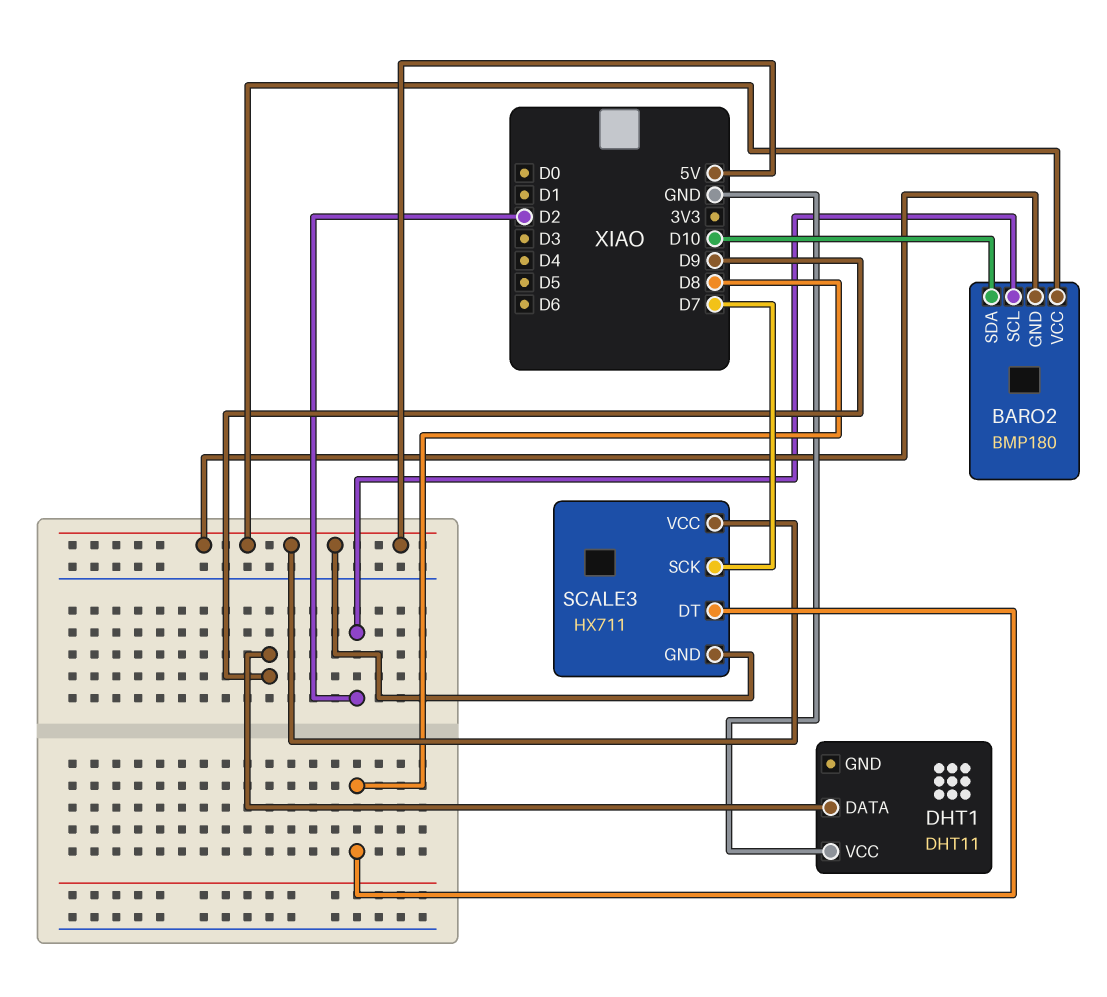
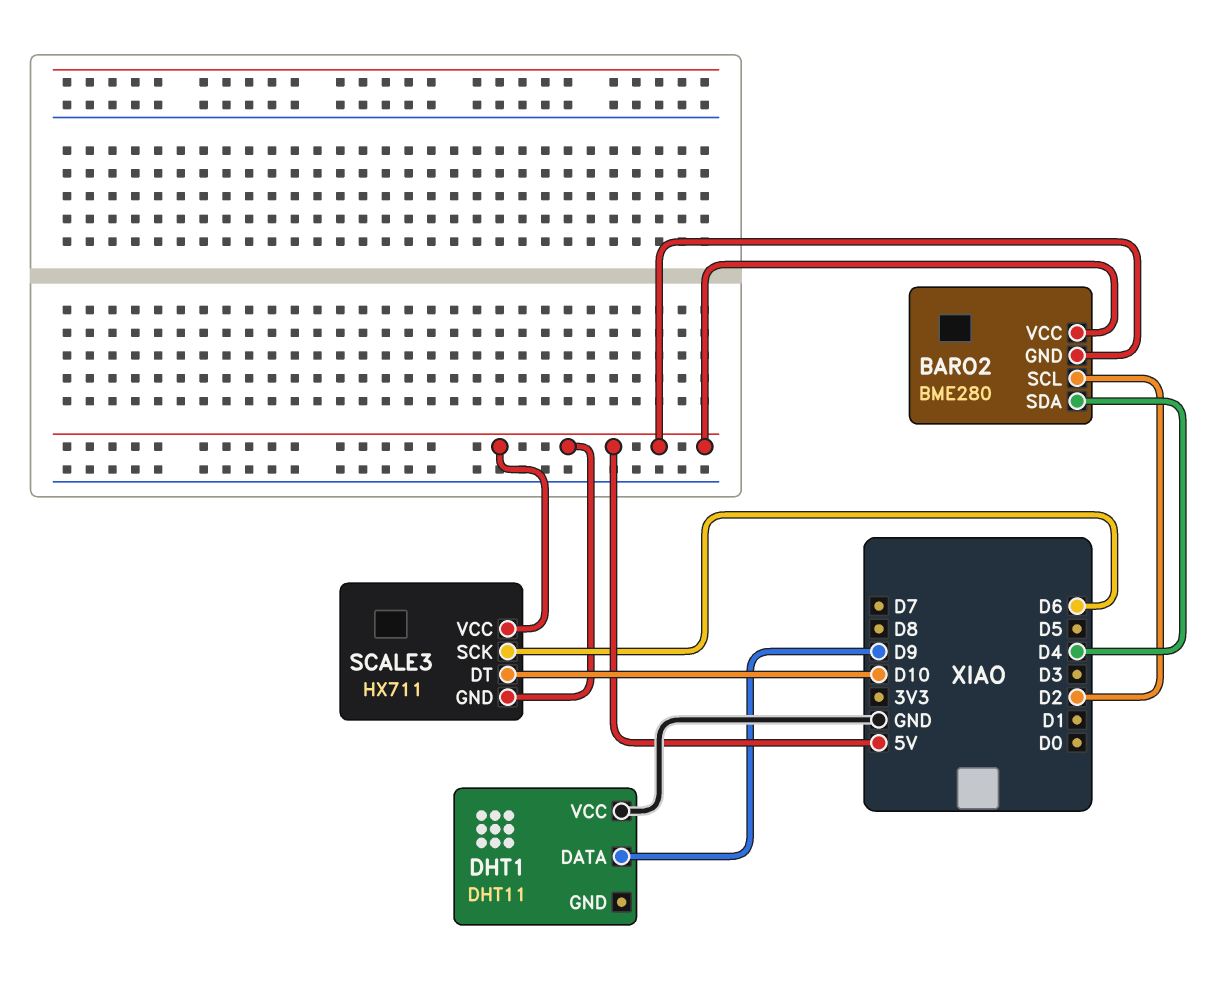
BARO2: BMP180 -> BME280
BARO2 pin SDA: D10 -> D4
SCALE3 pin DT: D8 -> D10
SCALE3 pin SCK: D7 -> D6

